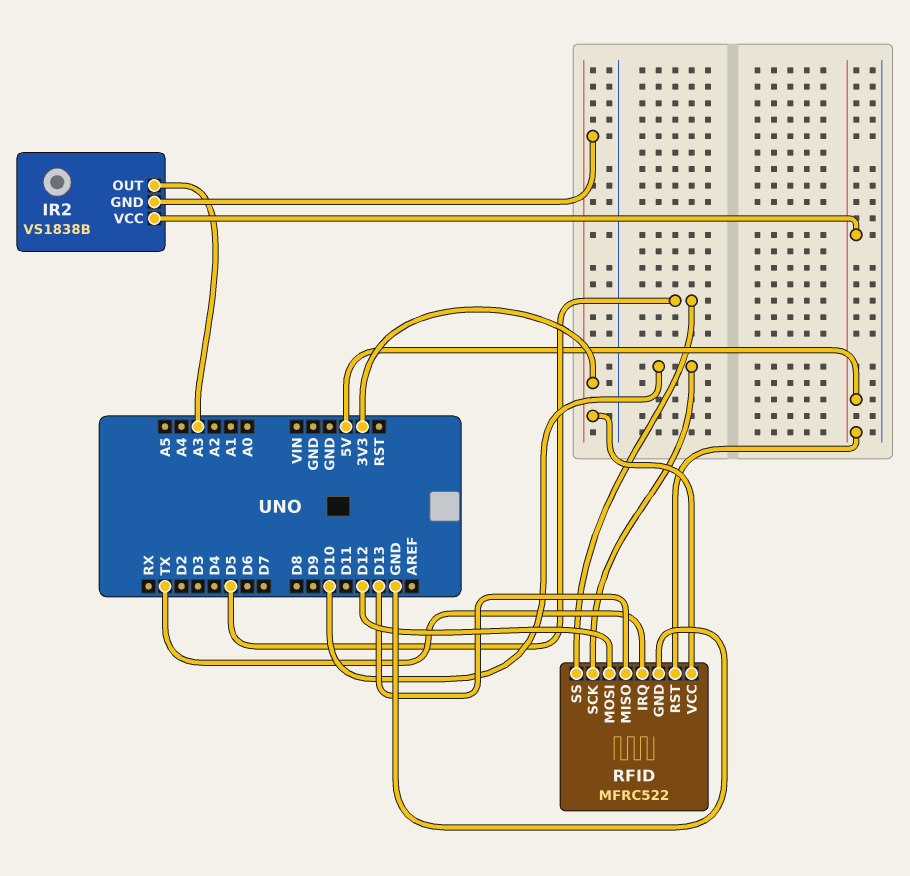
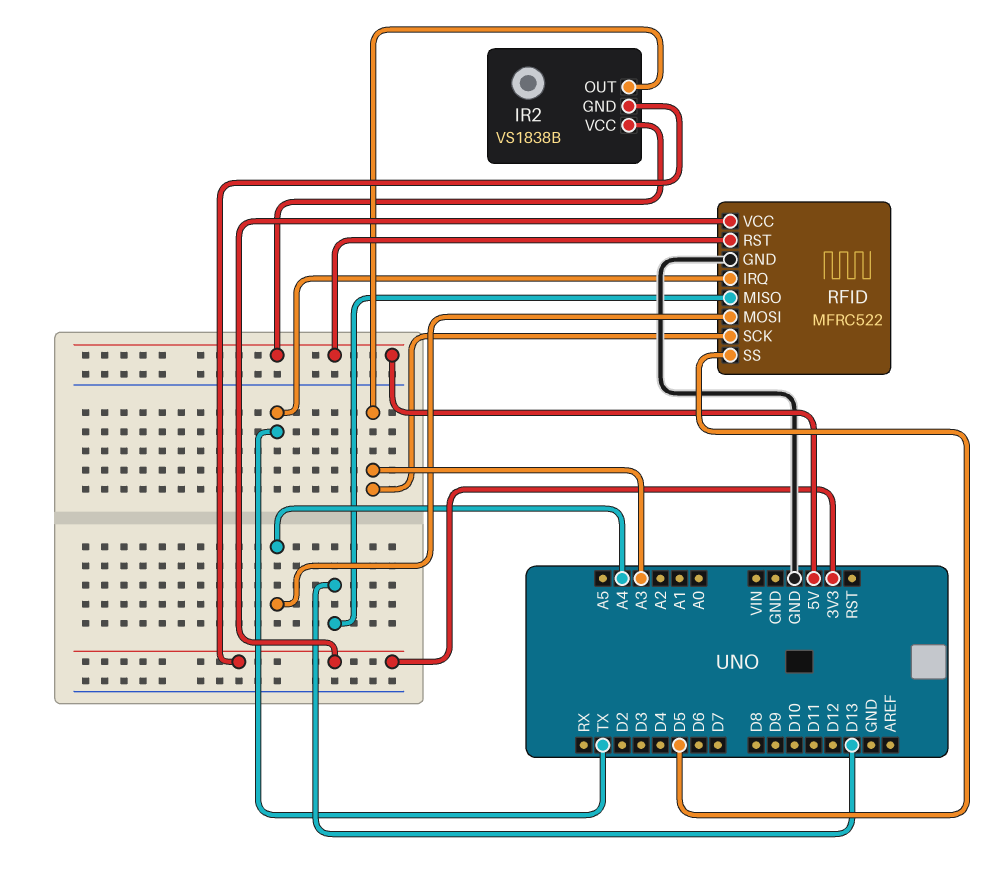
RFID pin MOSI: D12 -> A4
RFID pin SCK: D10 -> A3

